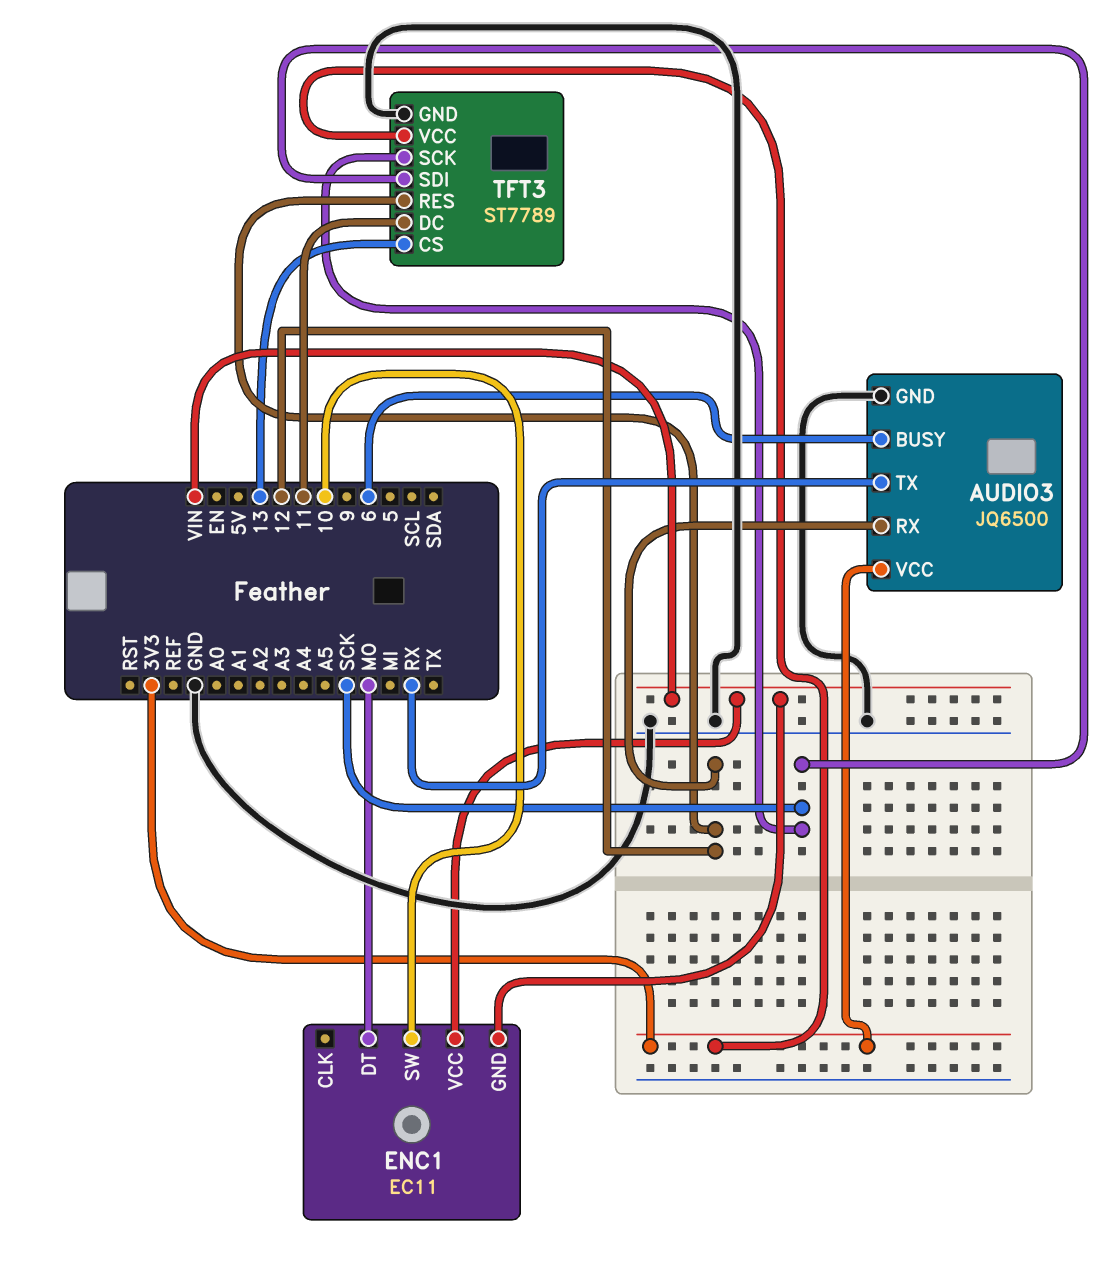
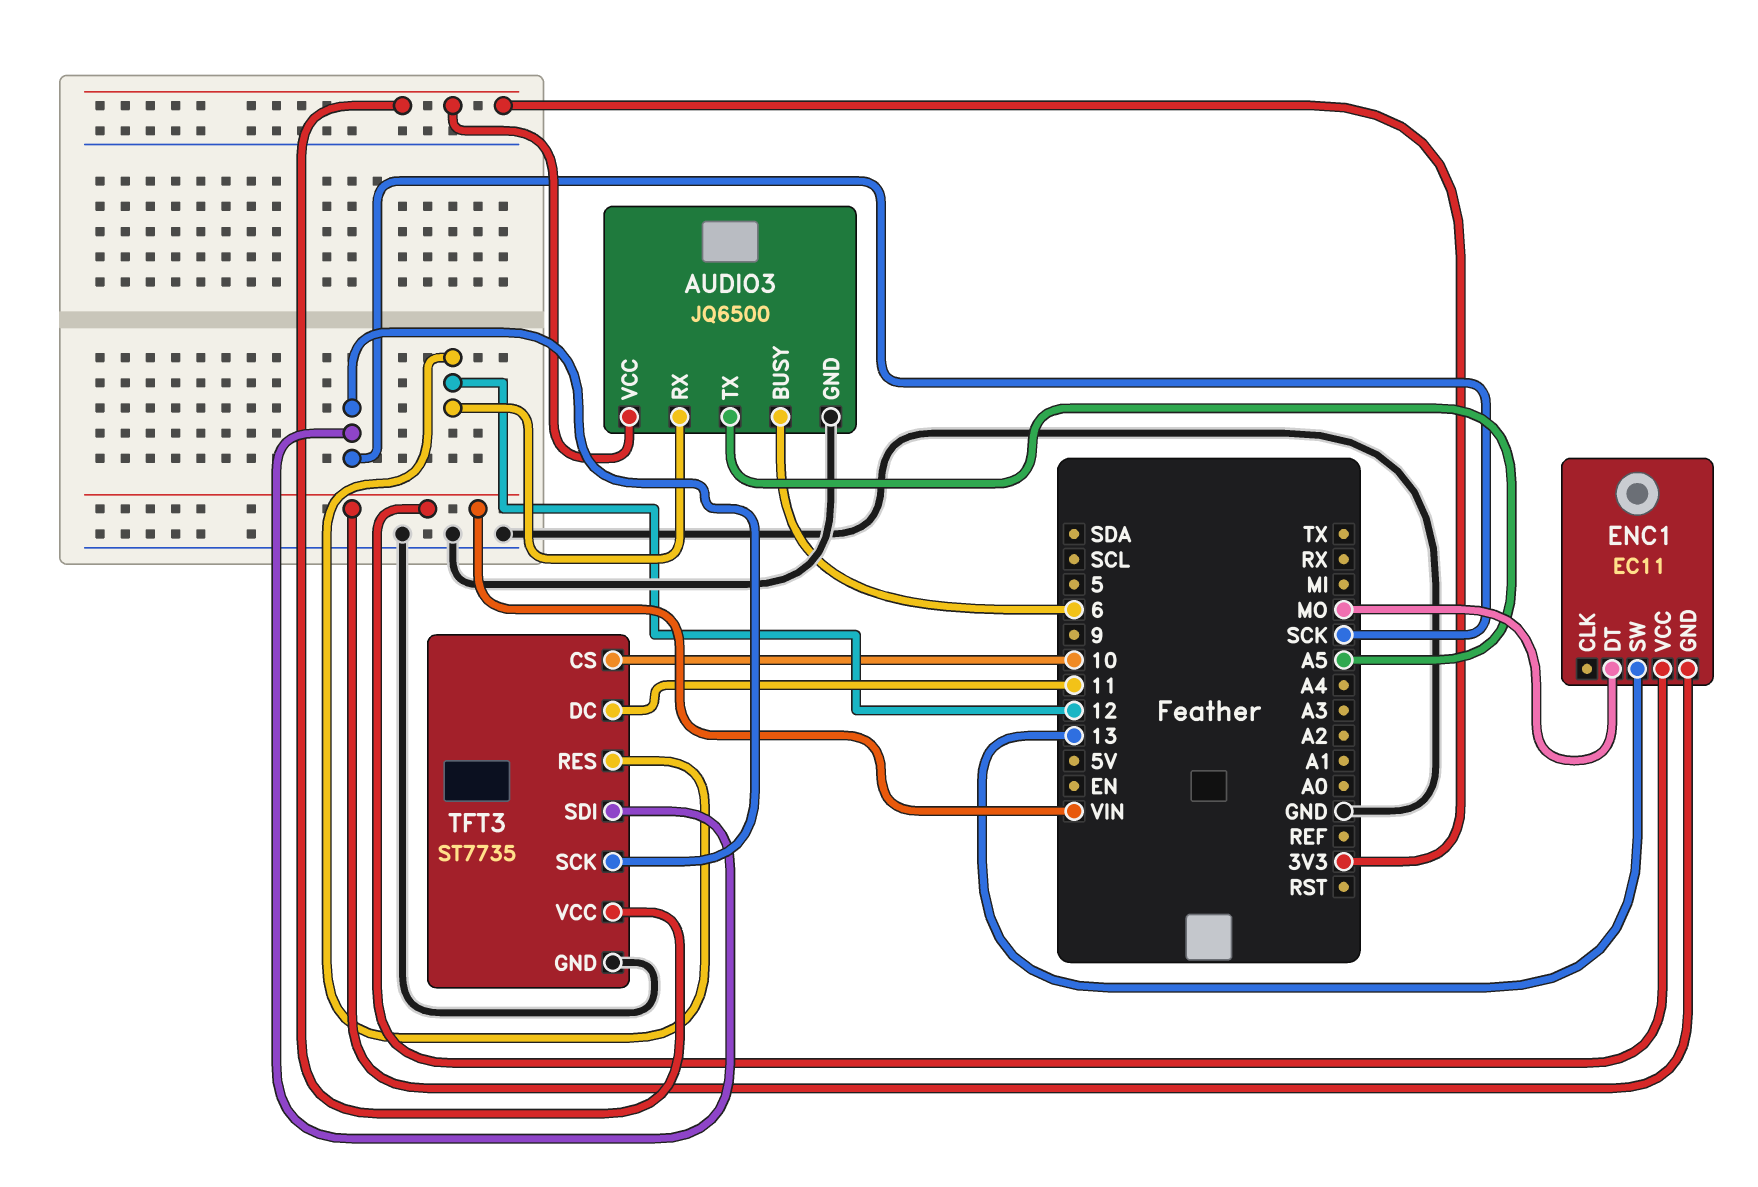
AUDIO3 pin TX: RX -> A5
ENC1 pin SW: 10 -> 13
TFT3: ST7789 -> ST7735
TFT3 pin CS: 13 -> 10

